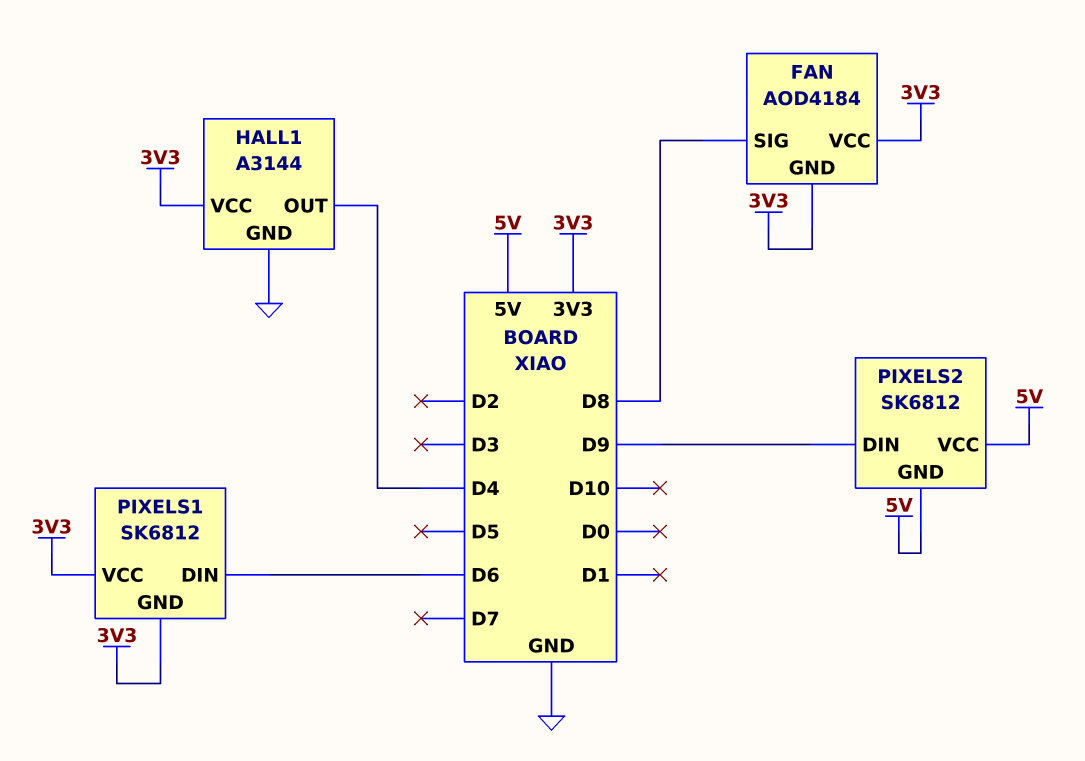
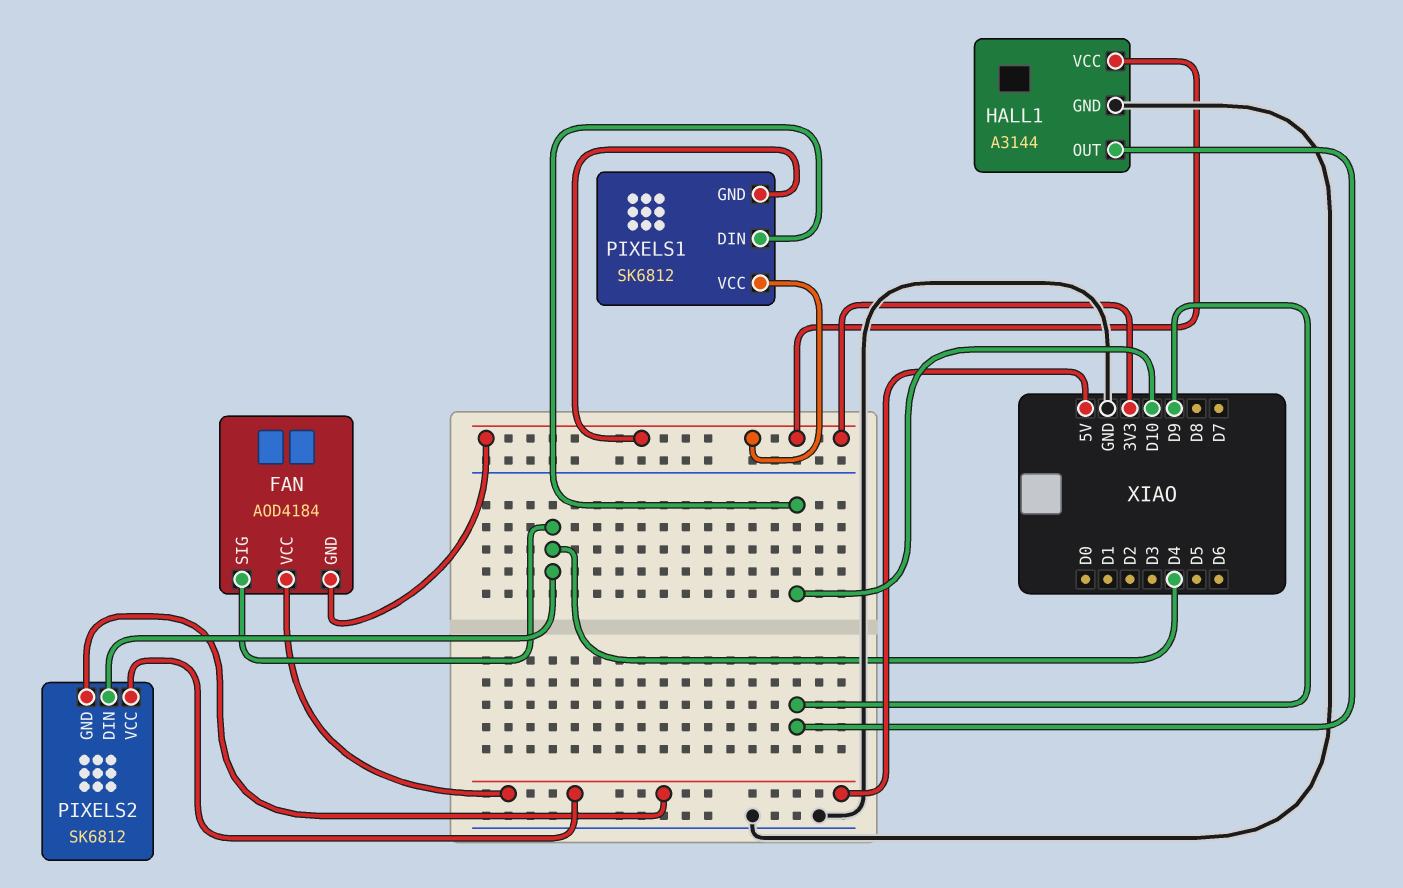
FAN pin SIG: D8 -> D4
FAN pin VCC: 3V3 -> 5V
HALL1 pin OUT: D4 -> D9
PIXELS1 pin DIN: D6 -> D10
PIXELS2 pin DIN: D9 -> D4

